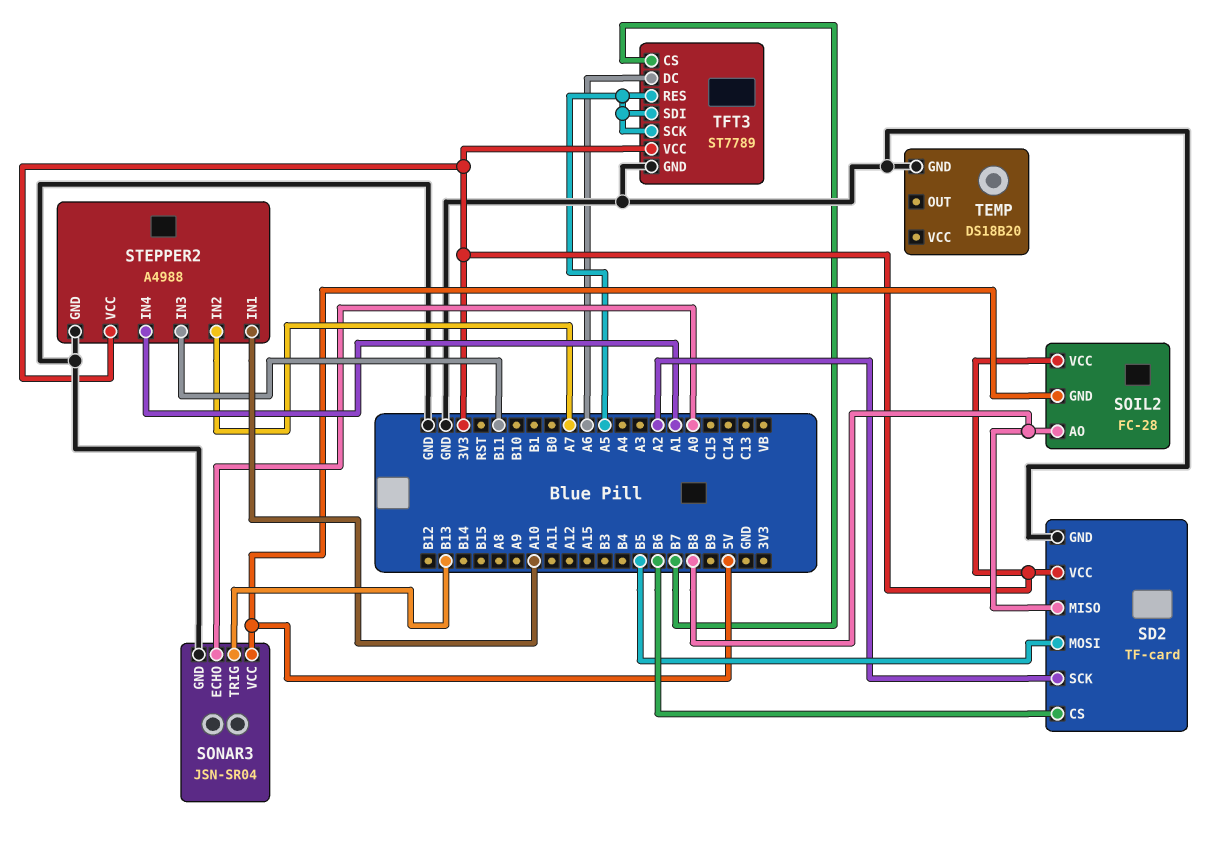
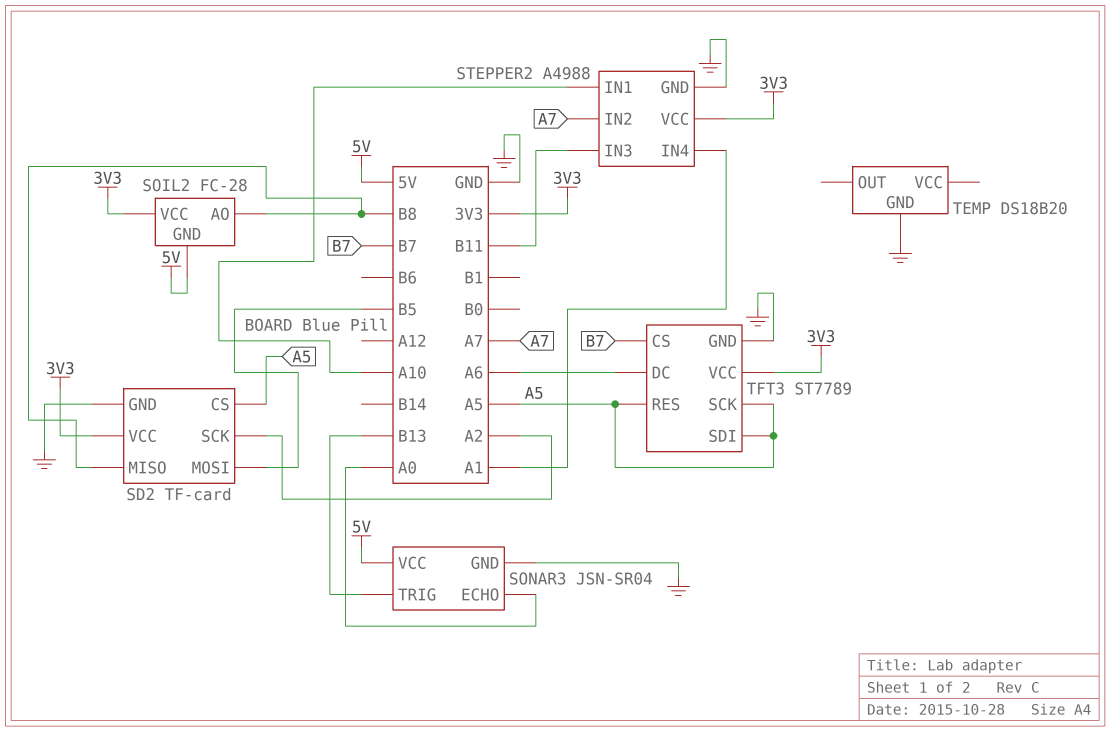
SD2 pin CS: B6 -> A5

